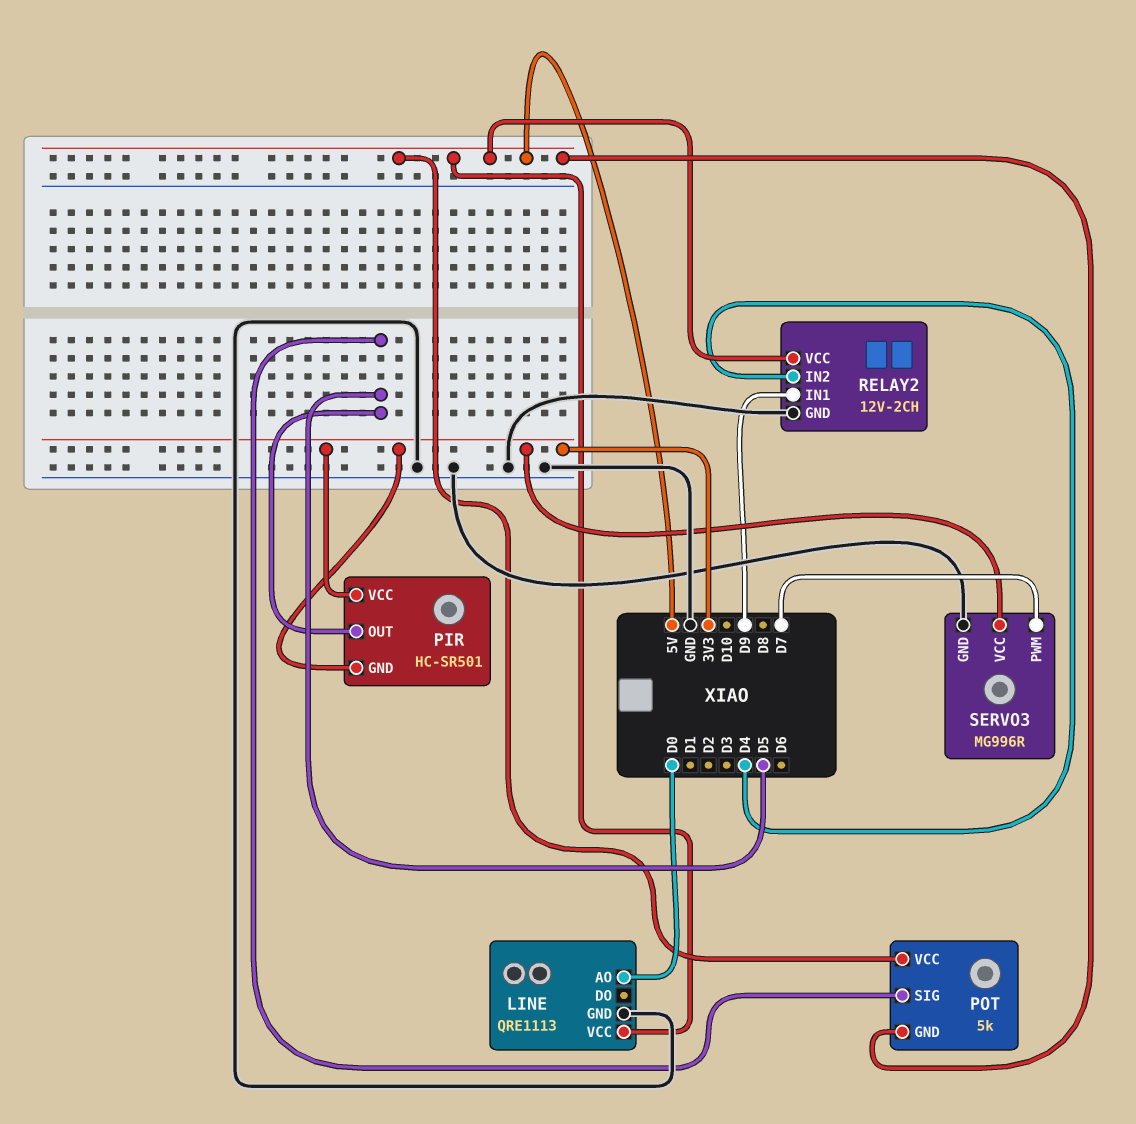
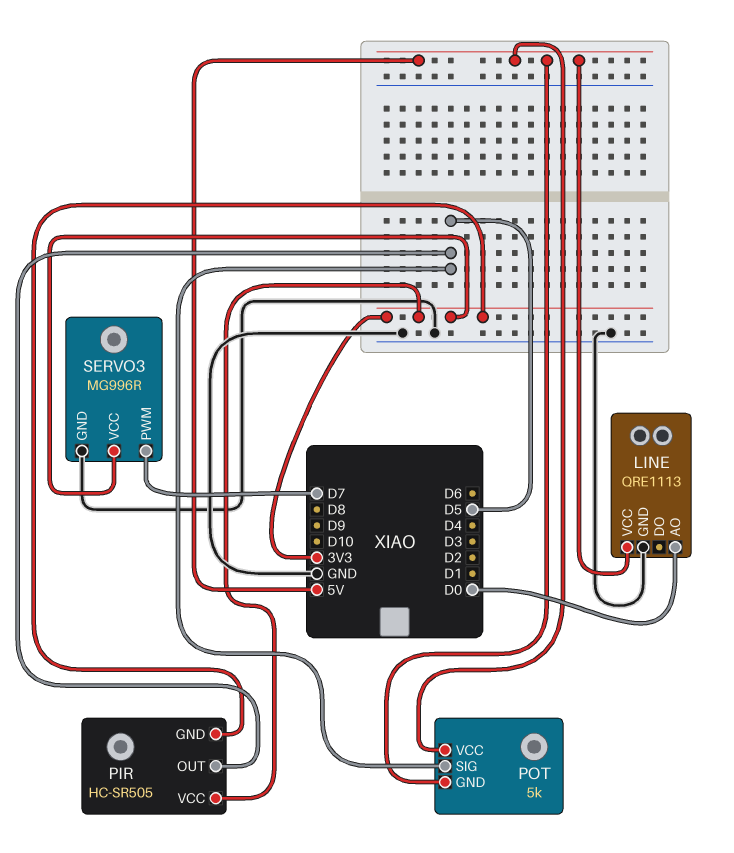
PIR: HC-SR501 -> HC-SR505
RELAY2: 12V-2CH -> none
RELAY2 pin GND: GND -> none
RELAY2 pin IN1: D9 -> none
RELAY2 pin IN2: D4 -> none
RELAY2 pin VCC: 5V -> none

